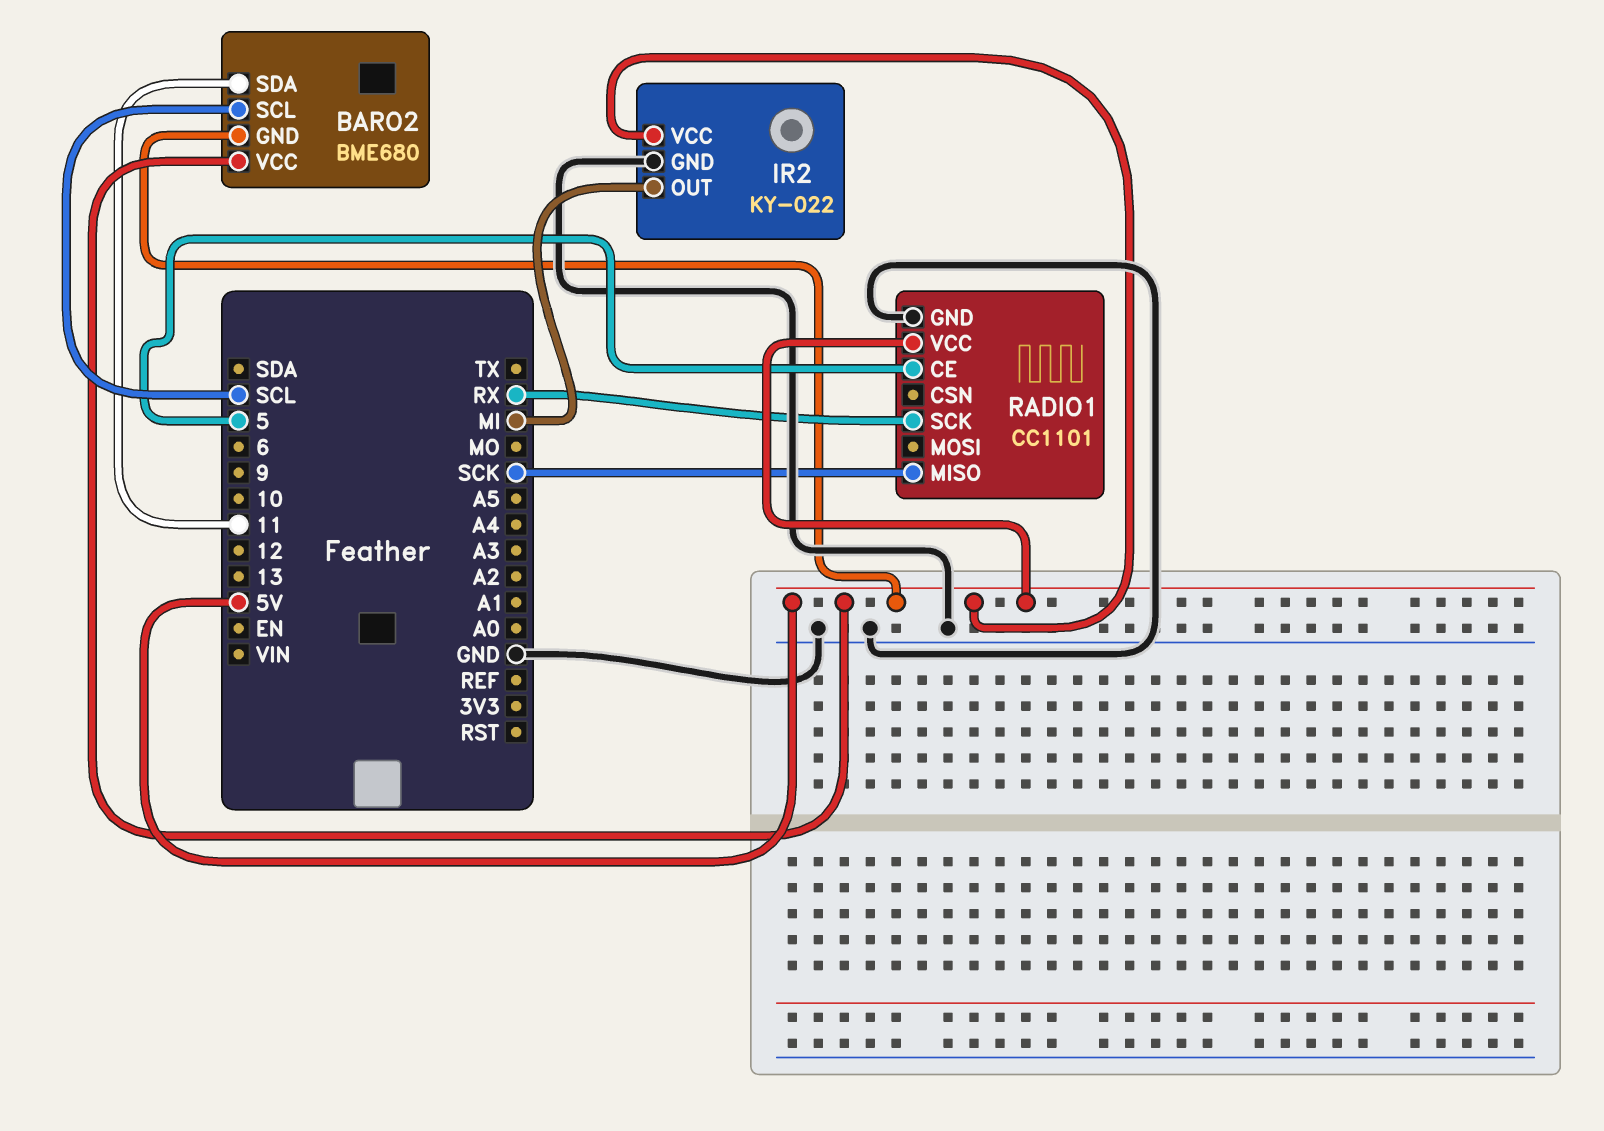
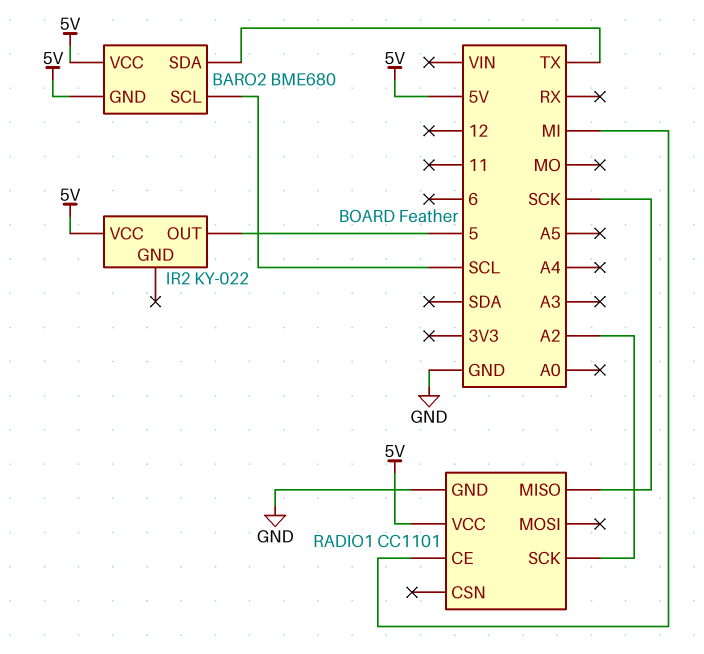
BARO2 pin SDA: 11 -> TX
IR2 pin GND: GND -> none
IR2 pin OUT: MI -> 5
RADIO1 pin CE: 5 -> MI
RADIO1 pin SCK: RX -> A2

